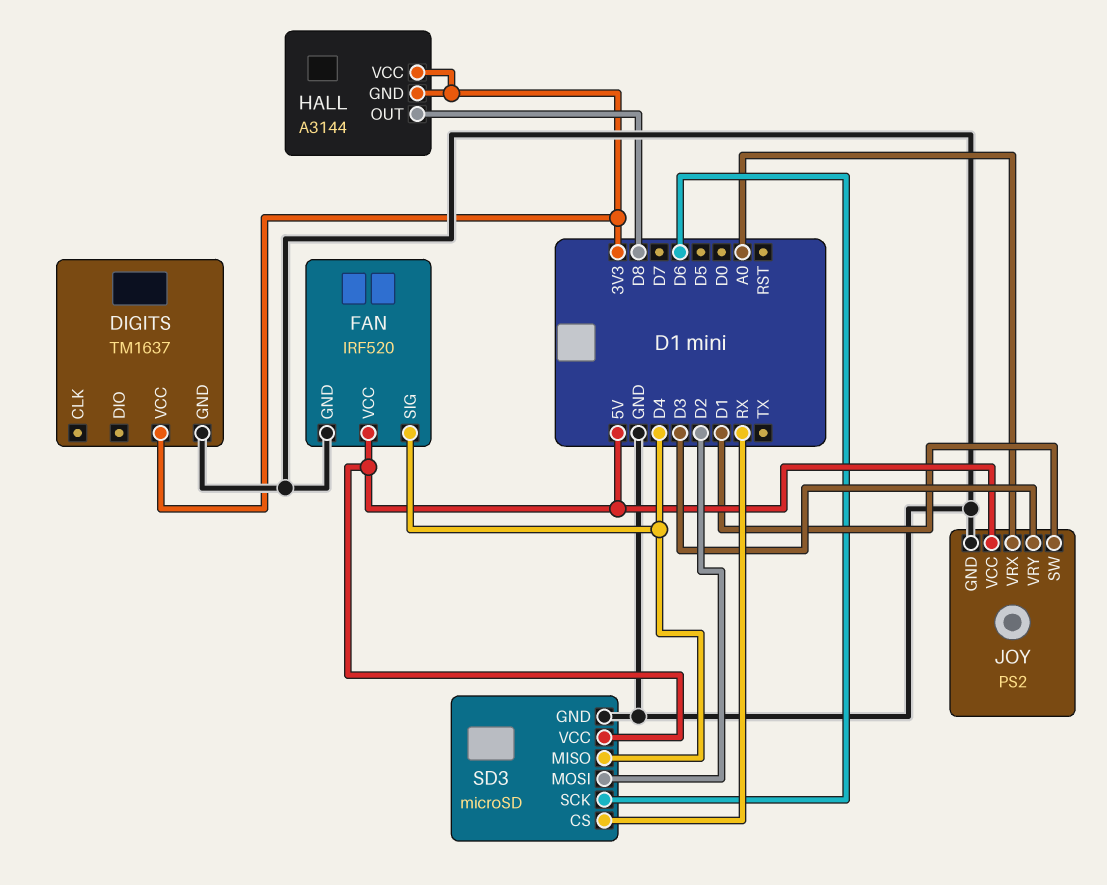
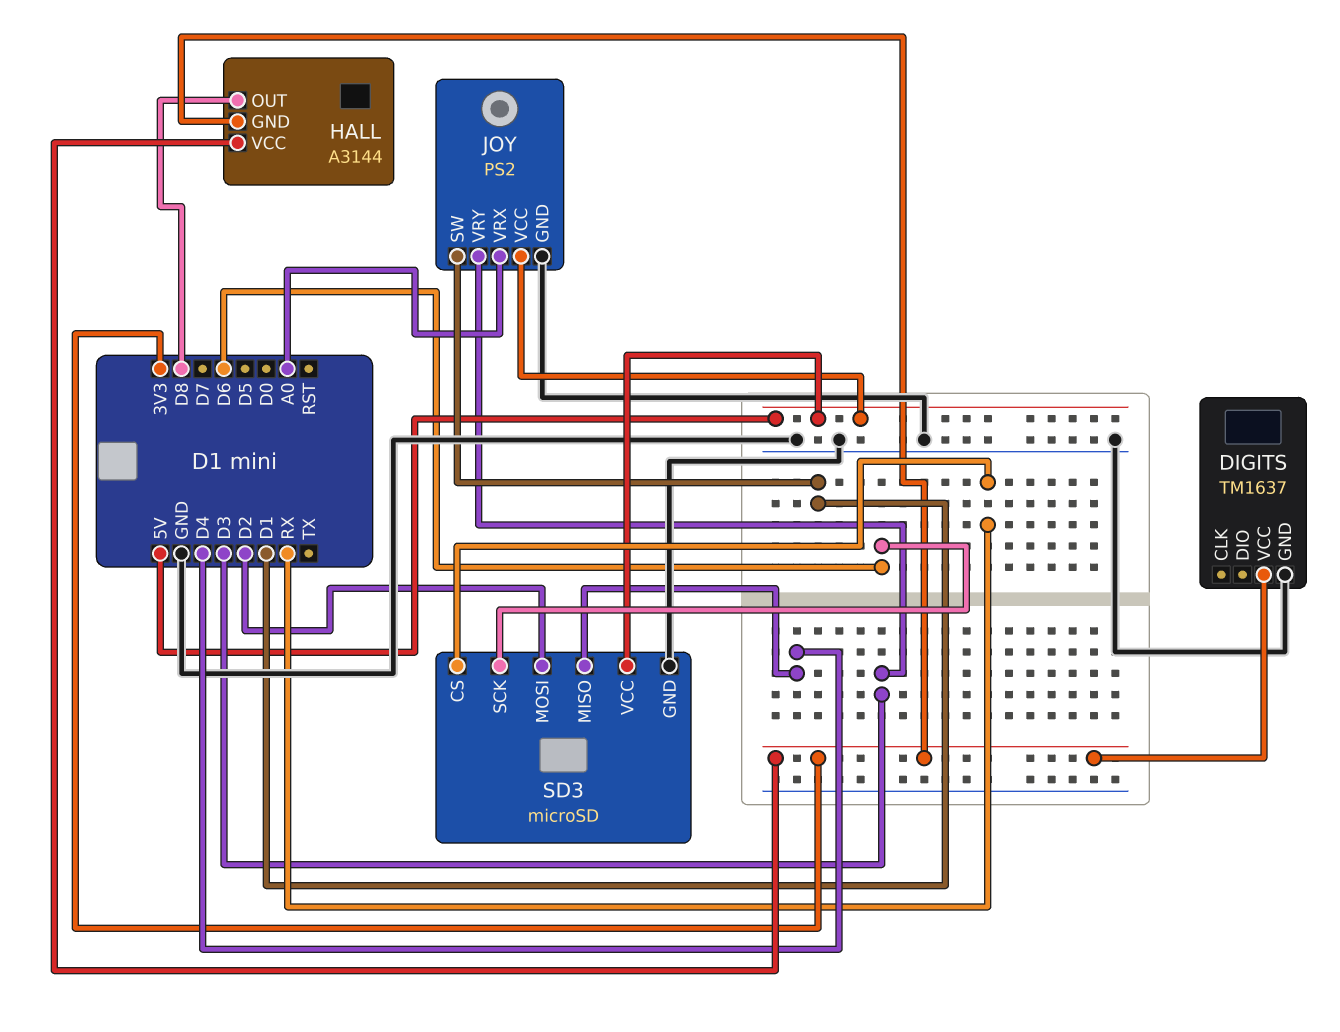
FAN: IRF520 -> none
FAN pin GND: GND -> none
FAN pin SIG: D4 -> none
FAN pin VCC: 5V -> none

